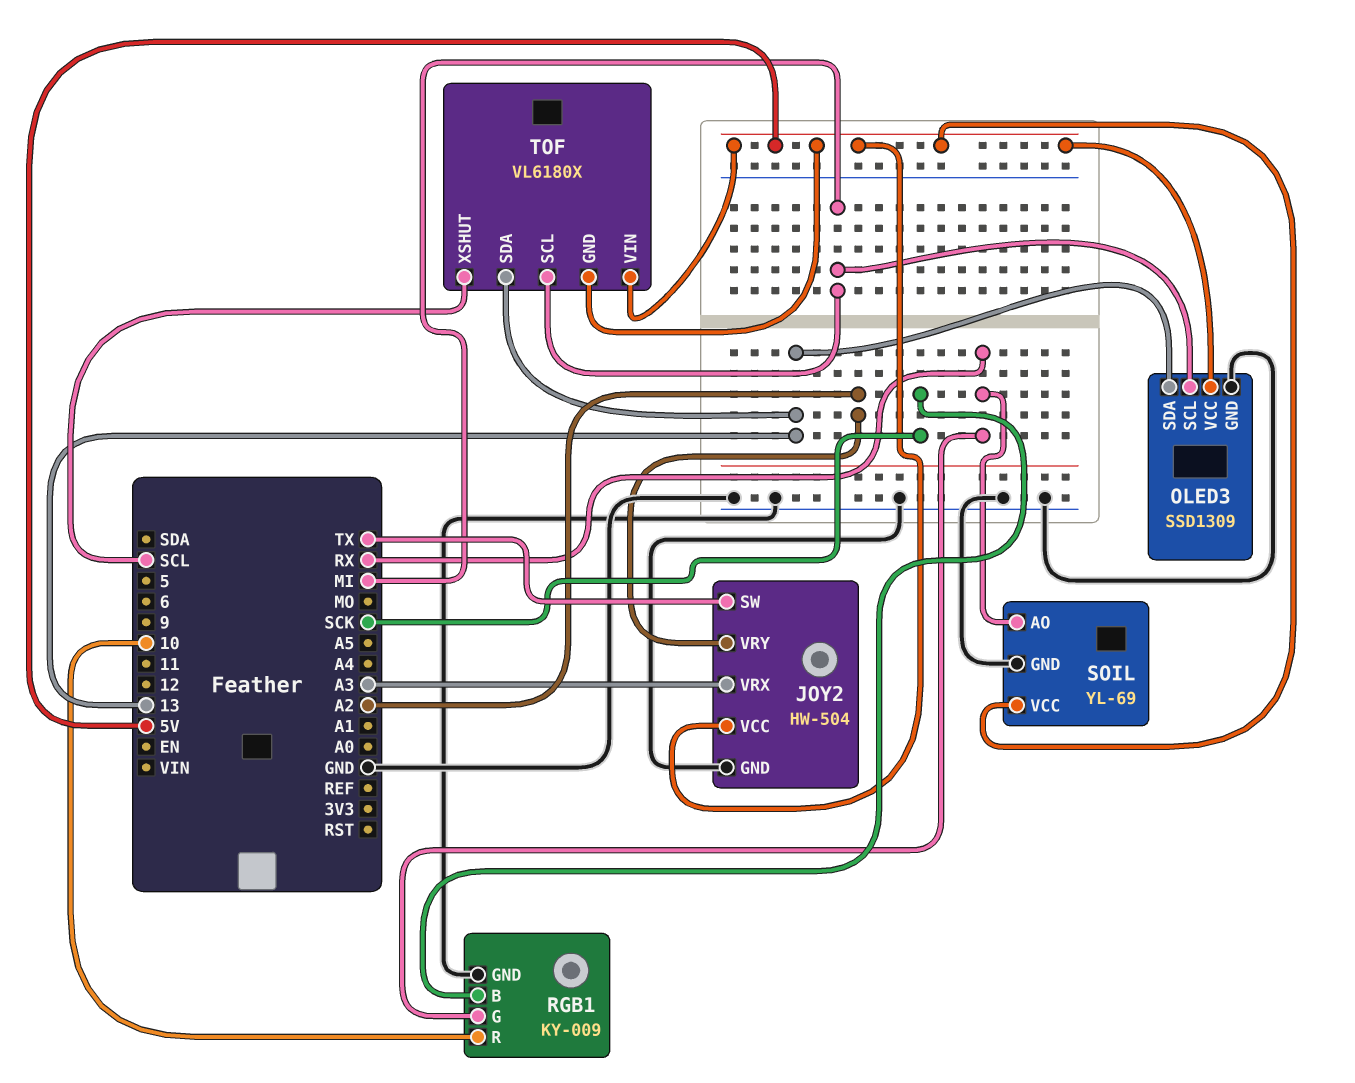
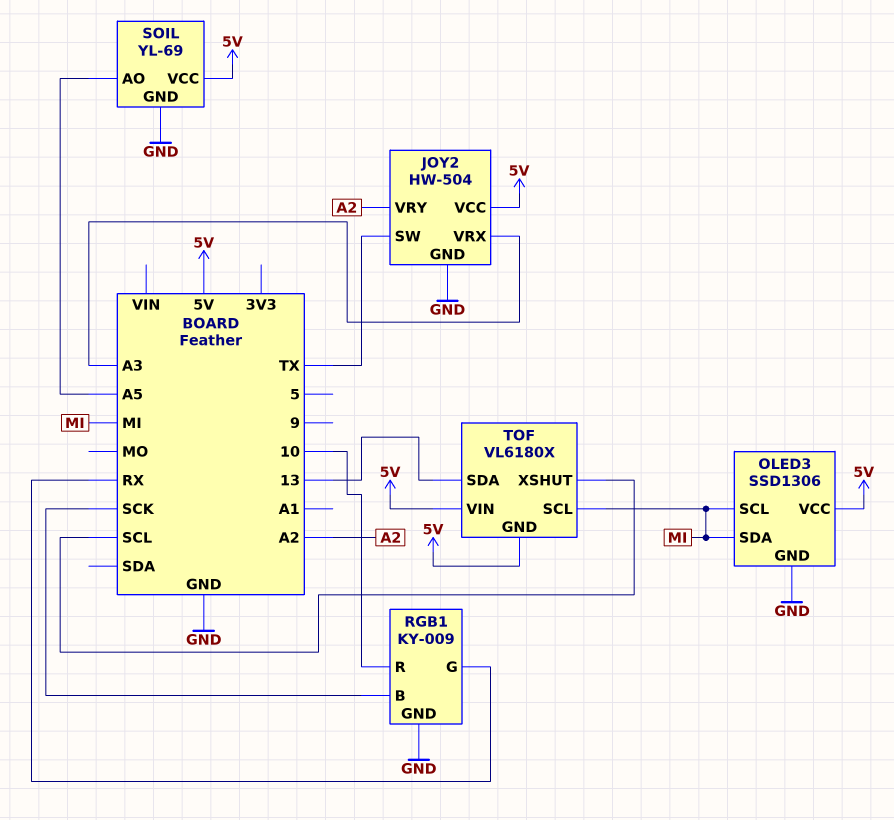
OLED3: SSD1309 -> SSD1306
OLED3 pin SDA: 13 -> MI
SOIL pin AO: RX -> A5

